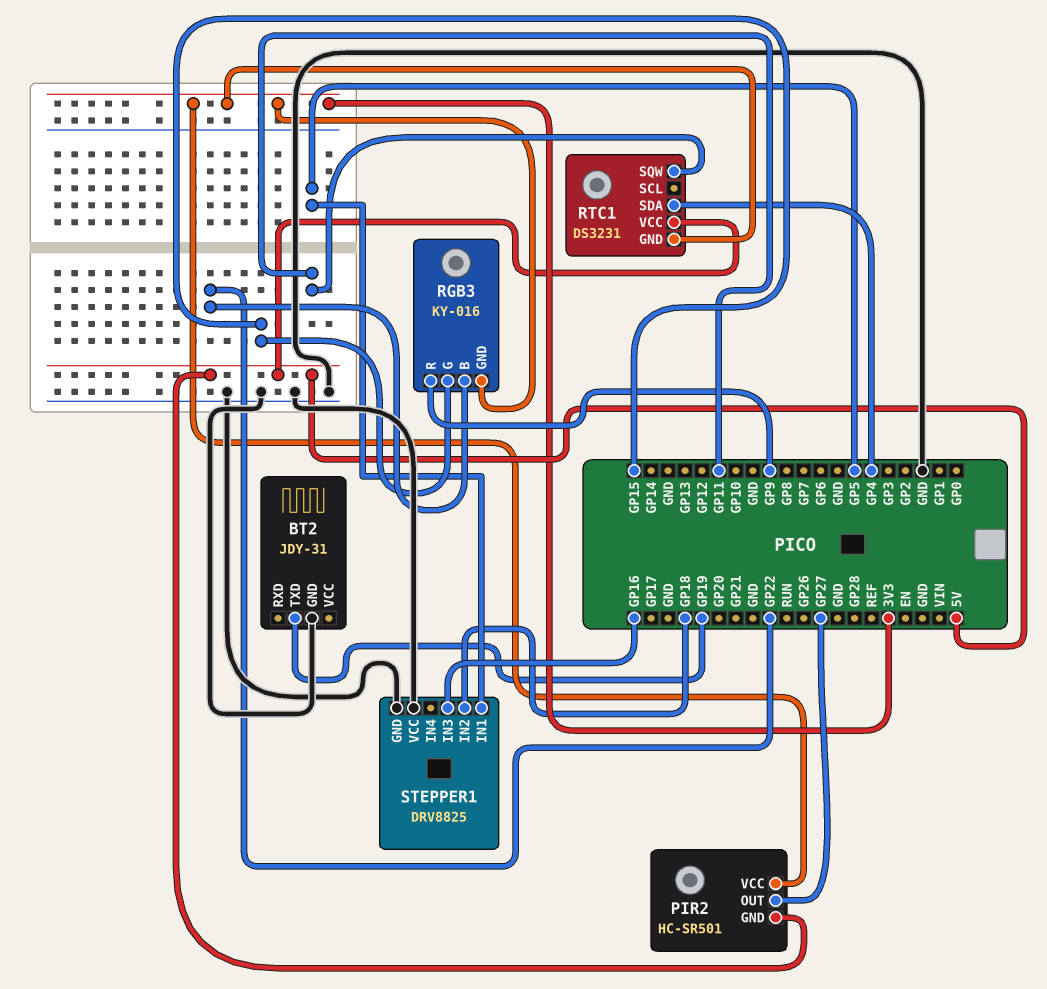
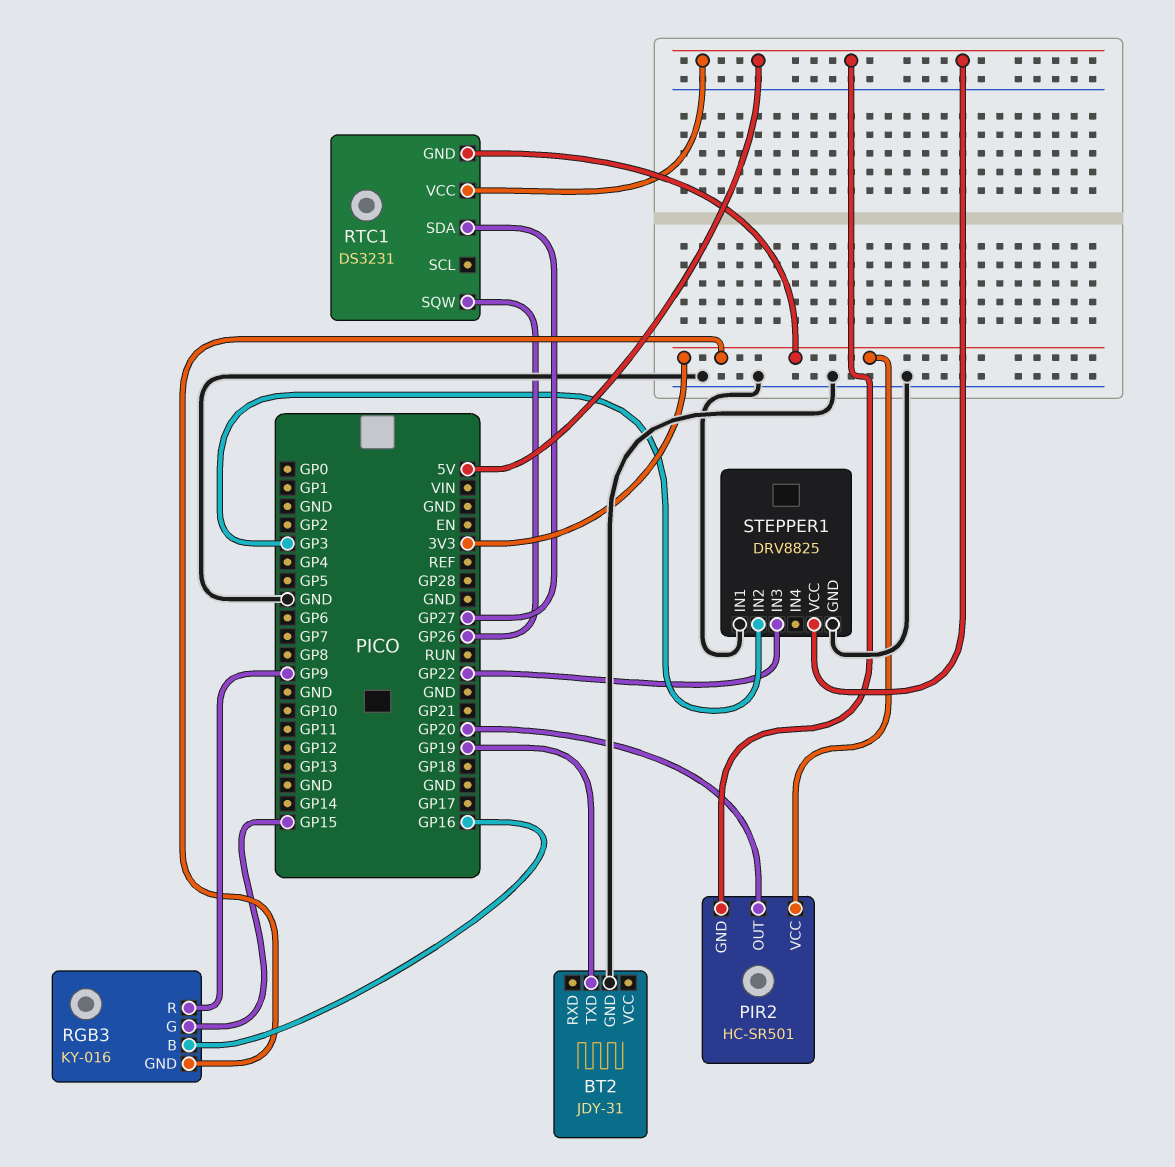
PIR2 pin OUT: GP27 -> GP20
RGB3 pin B: GP22 -> GP16
RTC1 pin SDA: GP4 -> GP27
RTC1 pin SQW: GP11 -> GP26
STEPPER1 pin IN1: GP5 -> GND
STEPPER1 pin IN2: GP18 -> GP3
STEPPER1 pin IN3: GP16 -> GP22
STEPPER1 pin VCC: GND -> 5V

